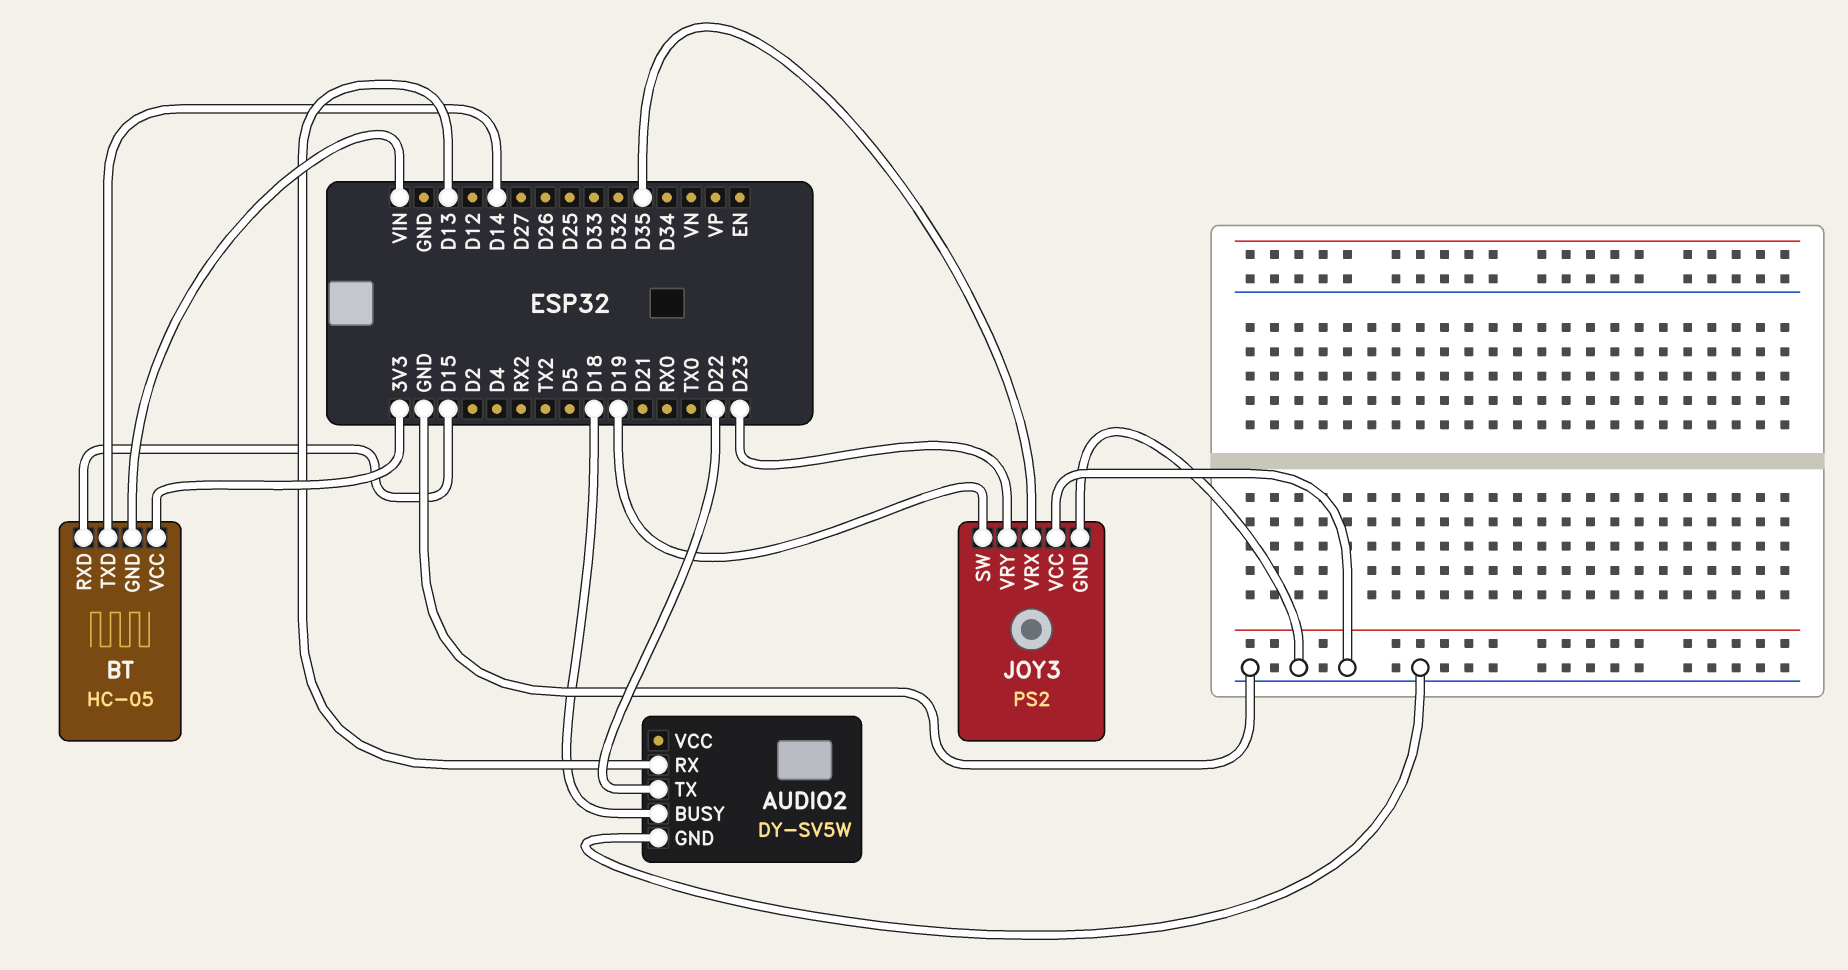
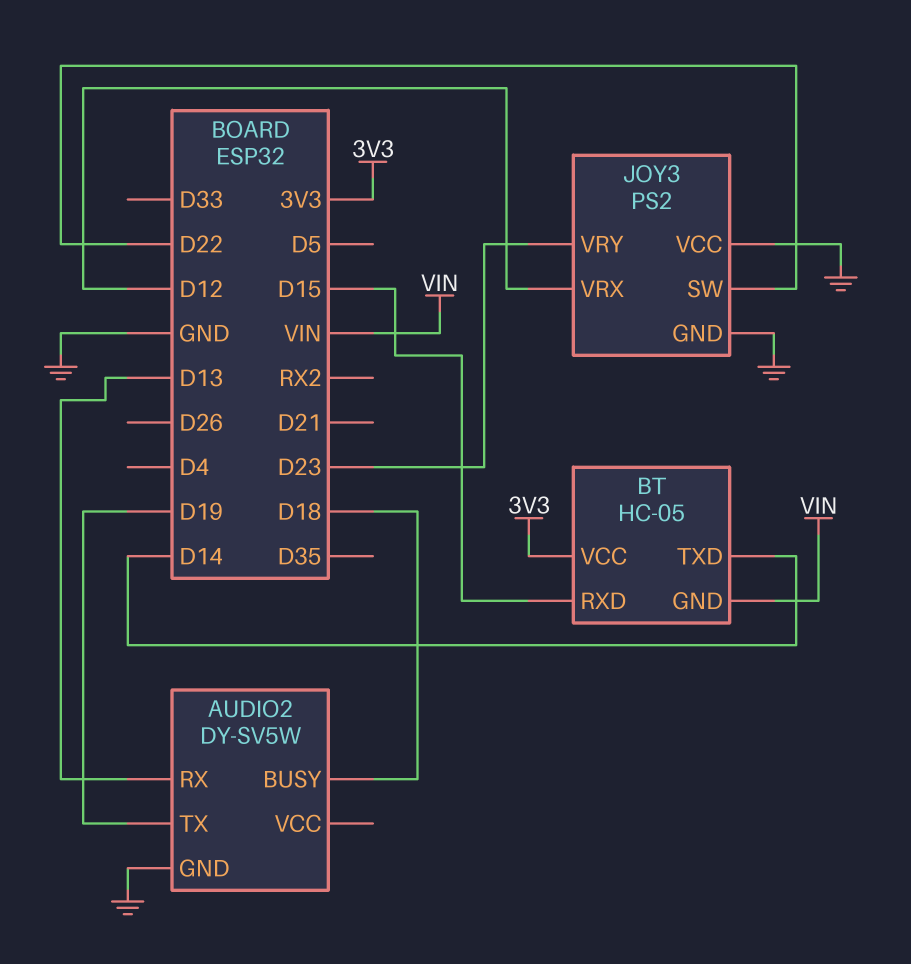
AUDIO2 pin TX: D22 -> D19
JOY3 pin SW: D19 -> D22
JOY3 pin VRX: D35 -> D12

